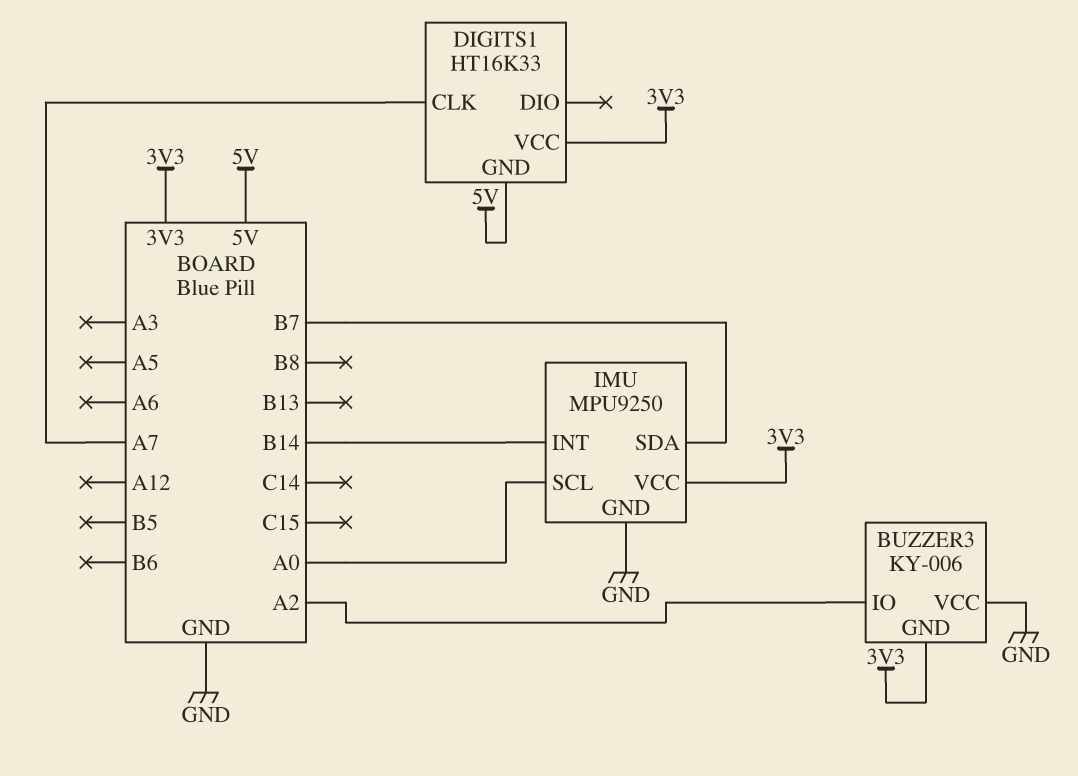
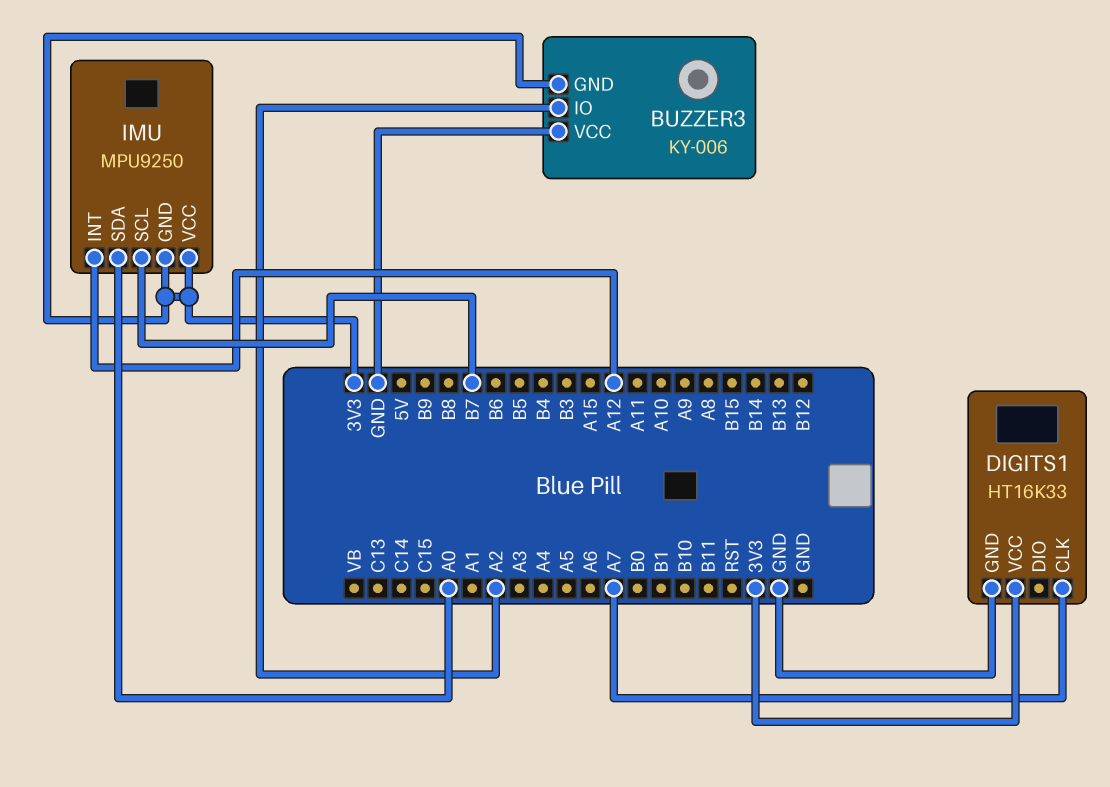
DIGITS1 pin GND: 5V -> GND
IMU pin GND: GND -> 3V3
IMU pin INT: B14 -> A12
IMU pin SCL: A0 -> B7
IMU pin SDA: B7 -> A0

